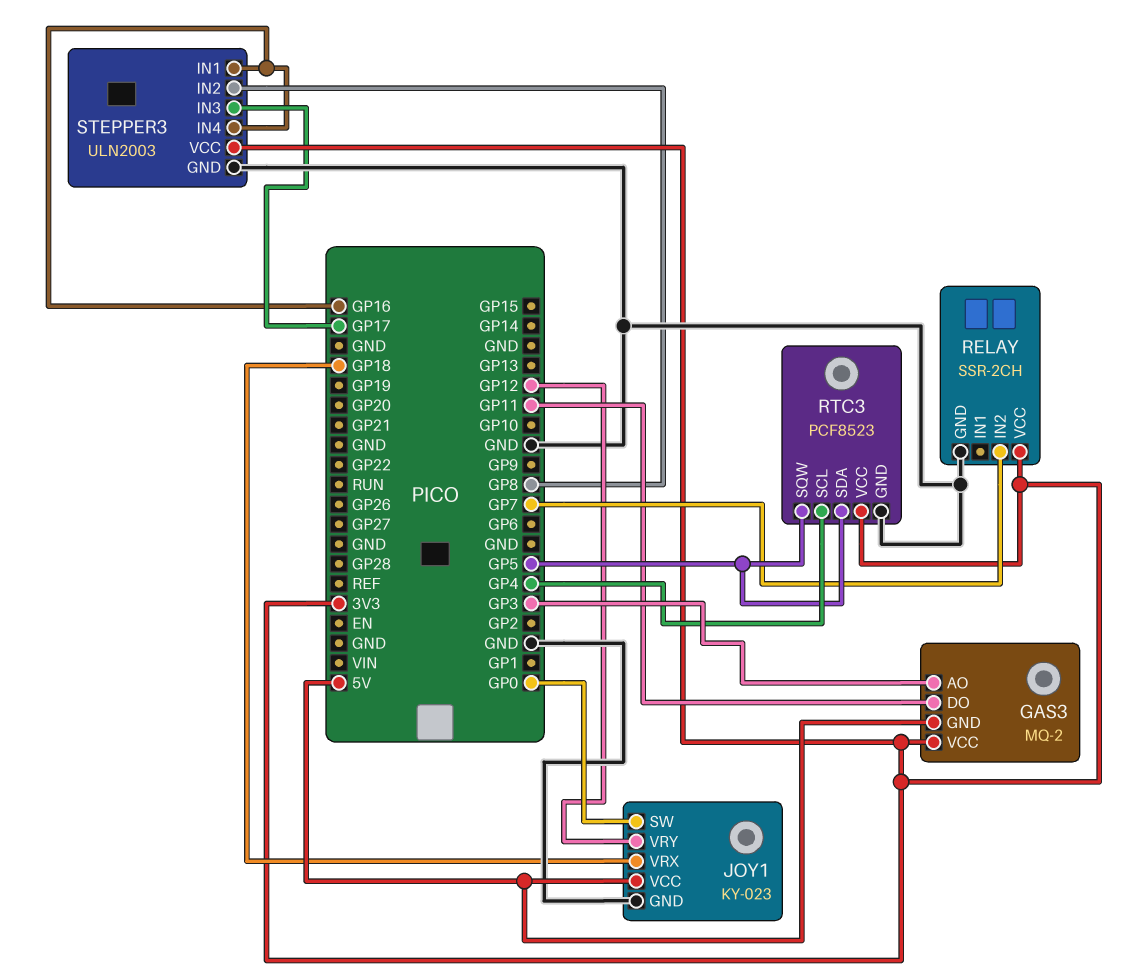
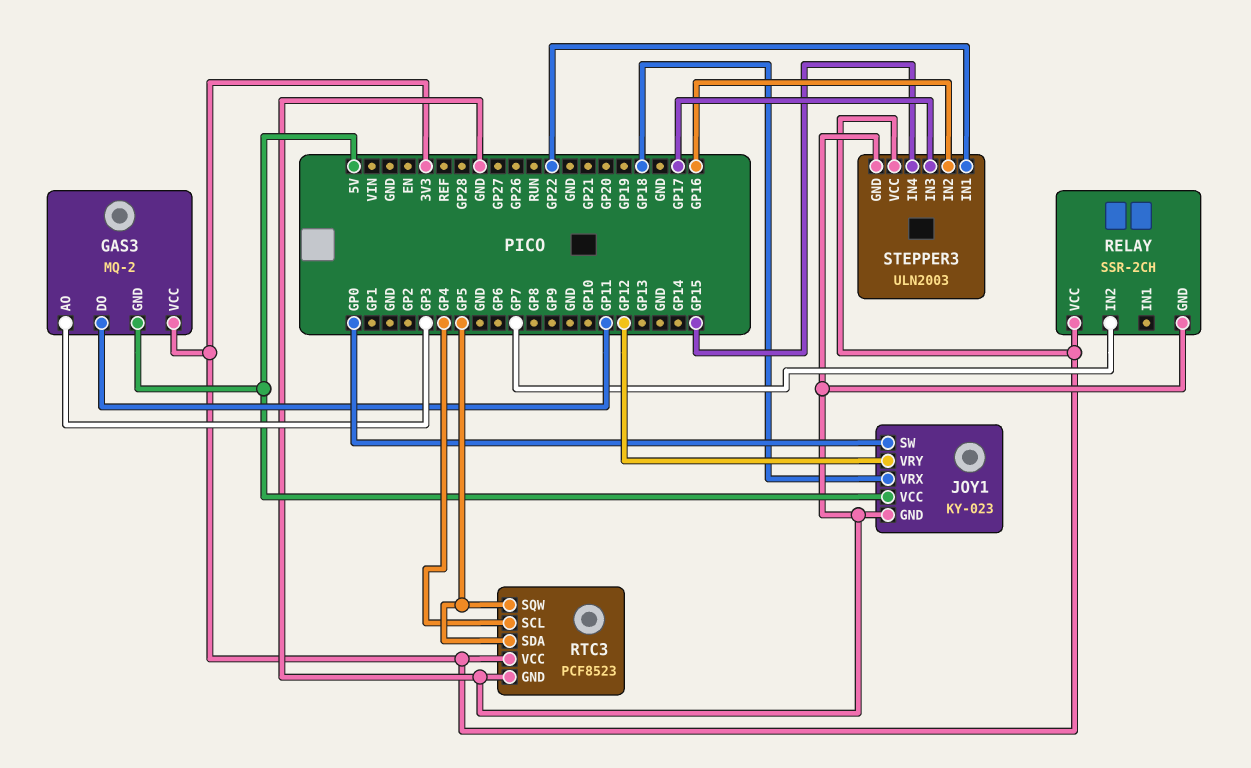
STEPPER3 pin IN1: GP16 -> GP22
STEPPER3 pin IN2: GP8 -> GP16
STEPPER3 pin IN4: GP16 -> GP15

